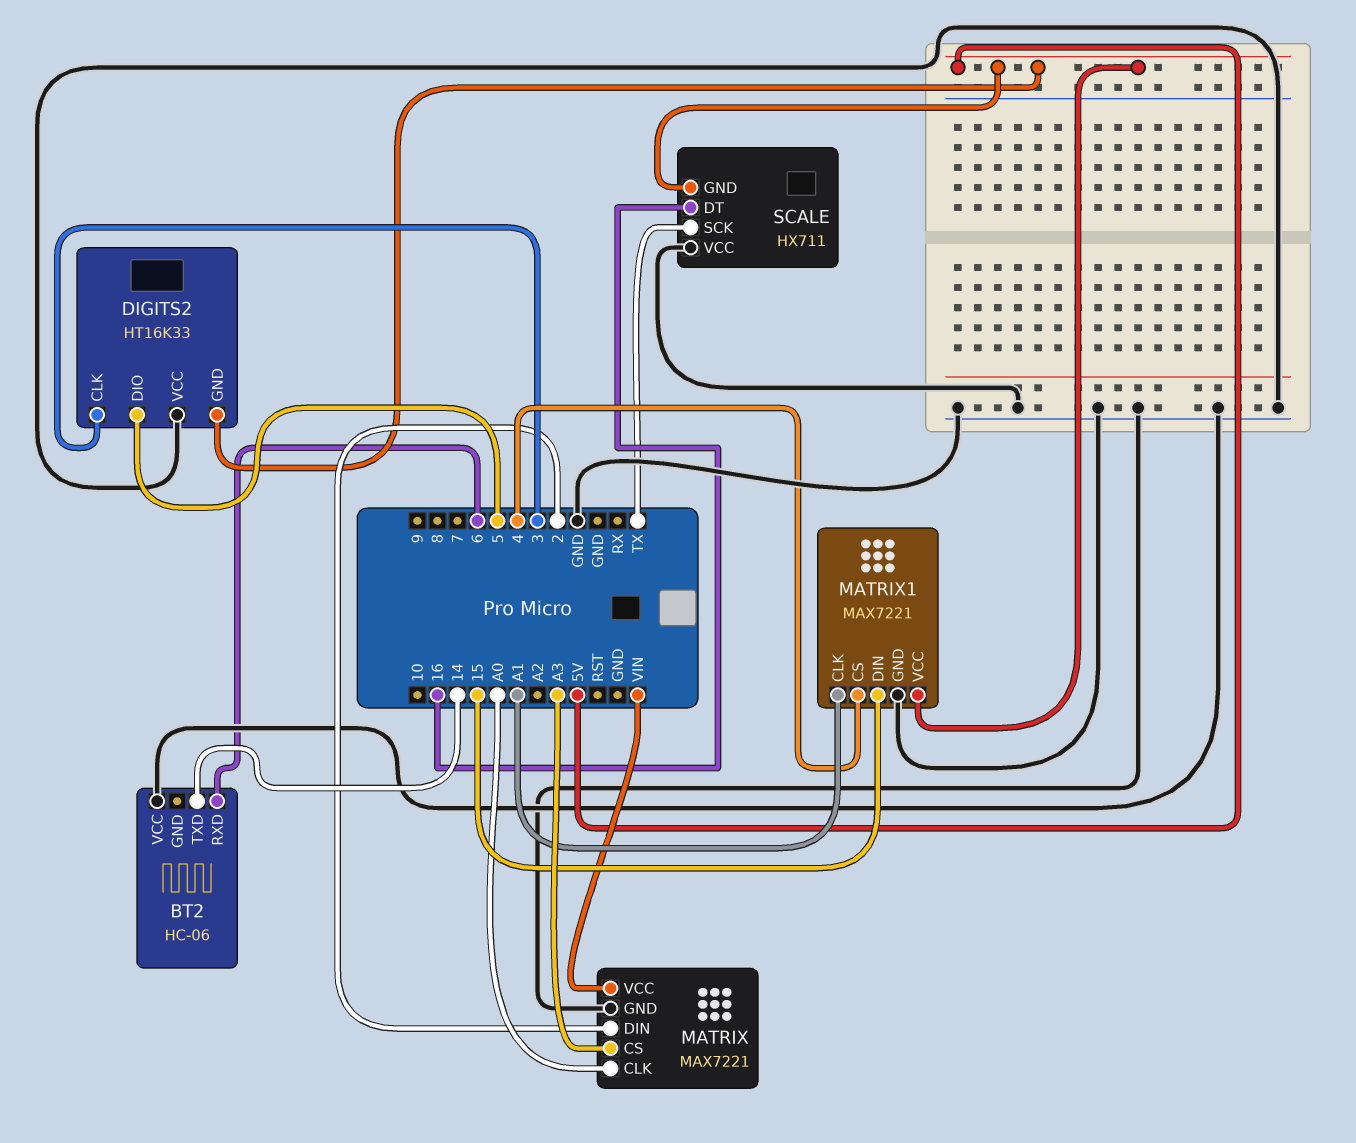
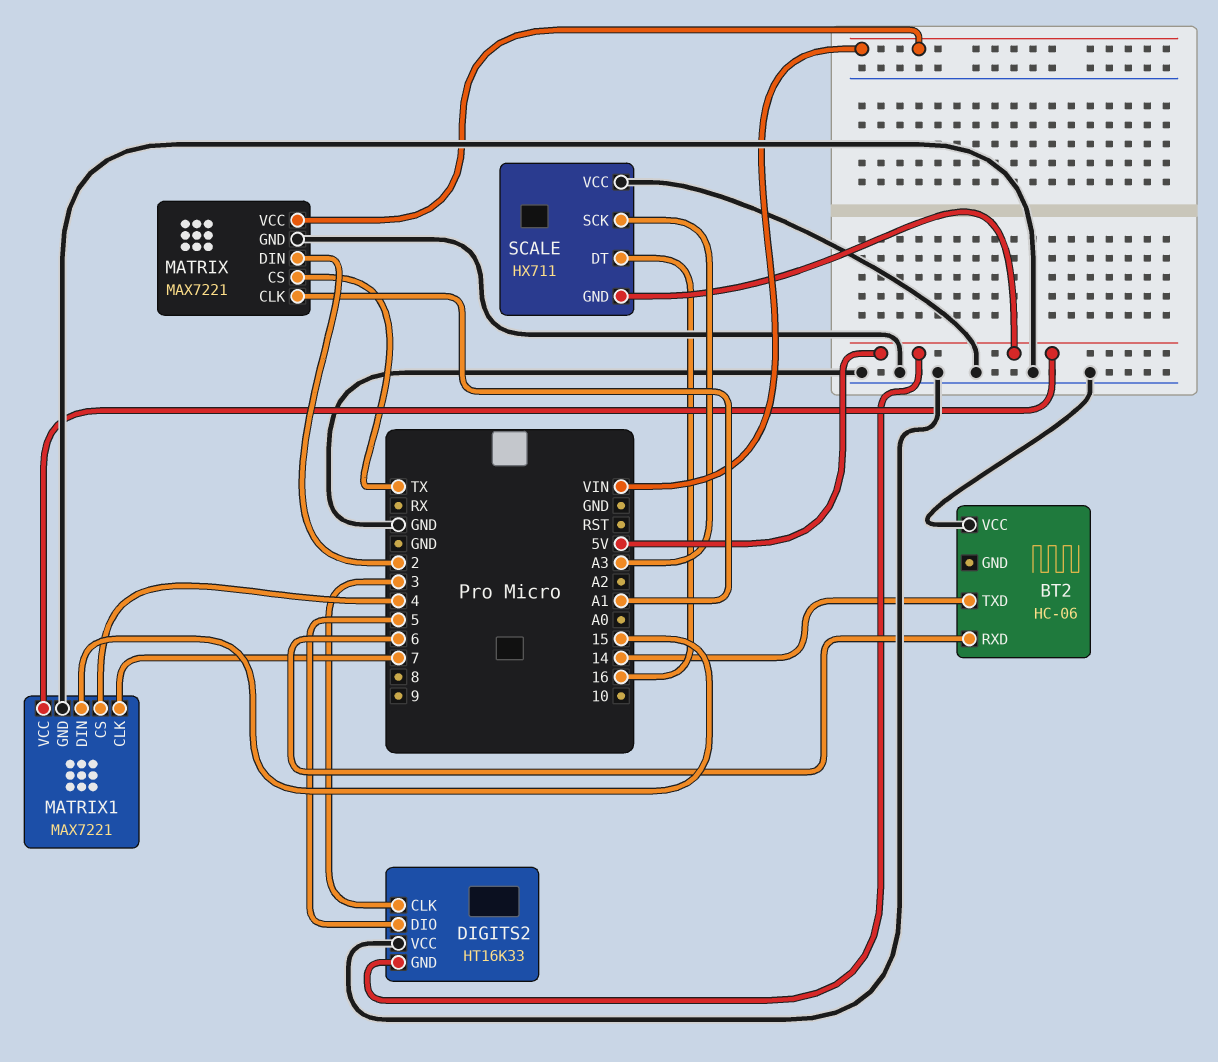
MATRIX pin CLK: A0 -> A1
MATRIX pin CS: A3 -> TX
MATRIX1 pin CLK: A1 -> 7
SCALE pin SCK: TX -> A3

